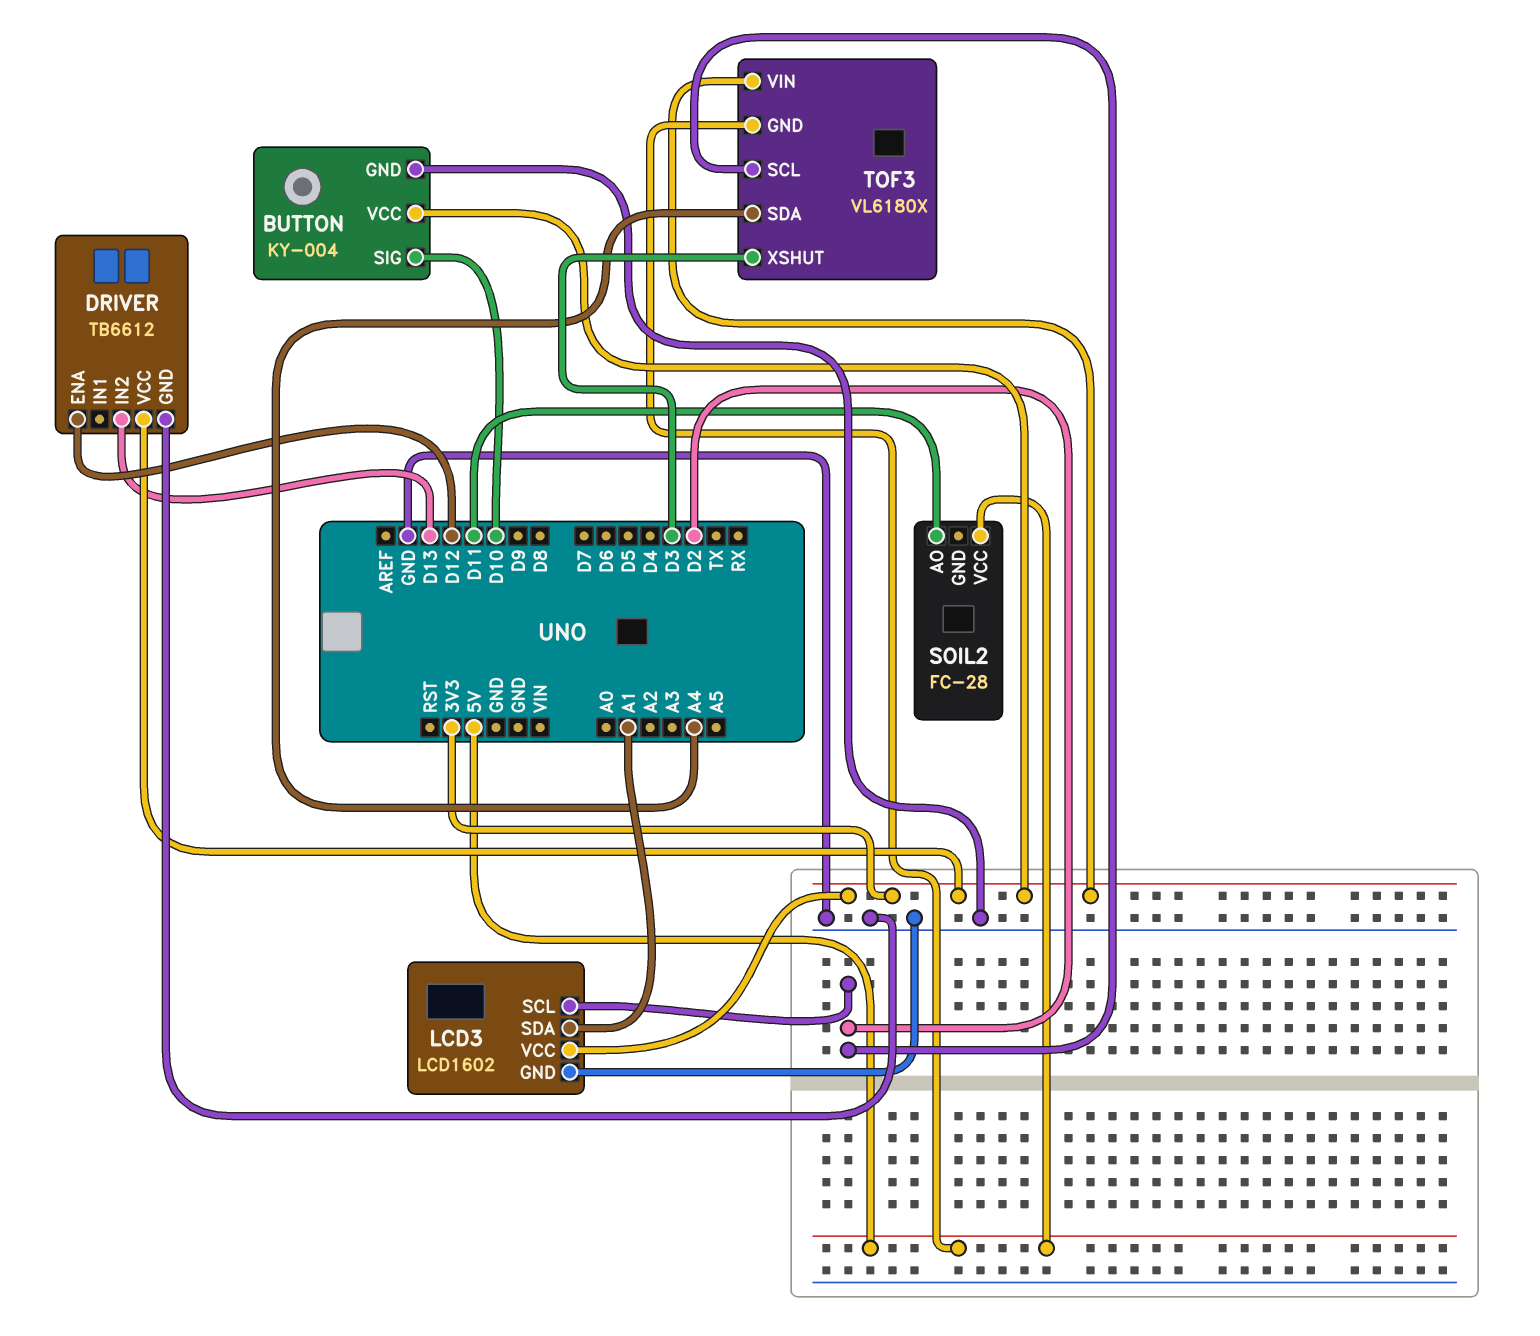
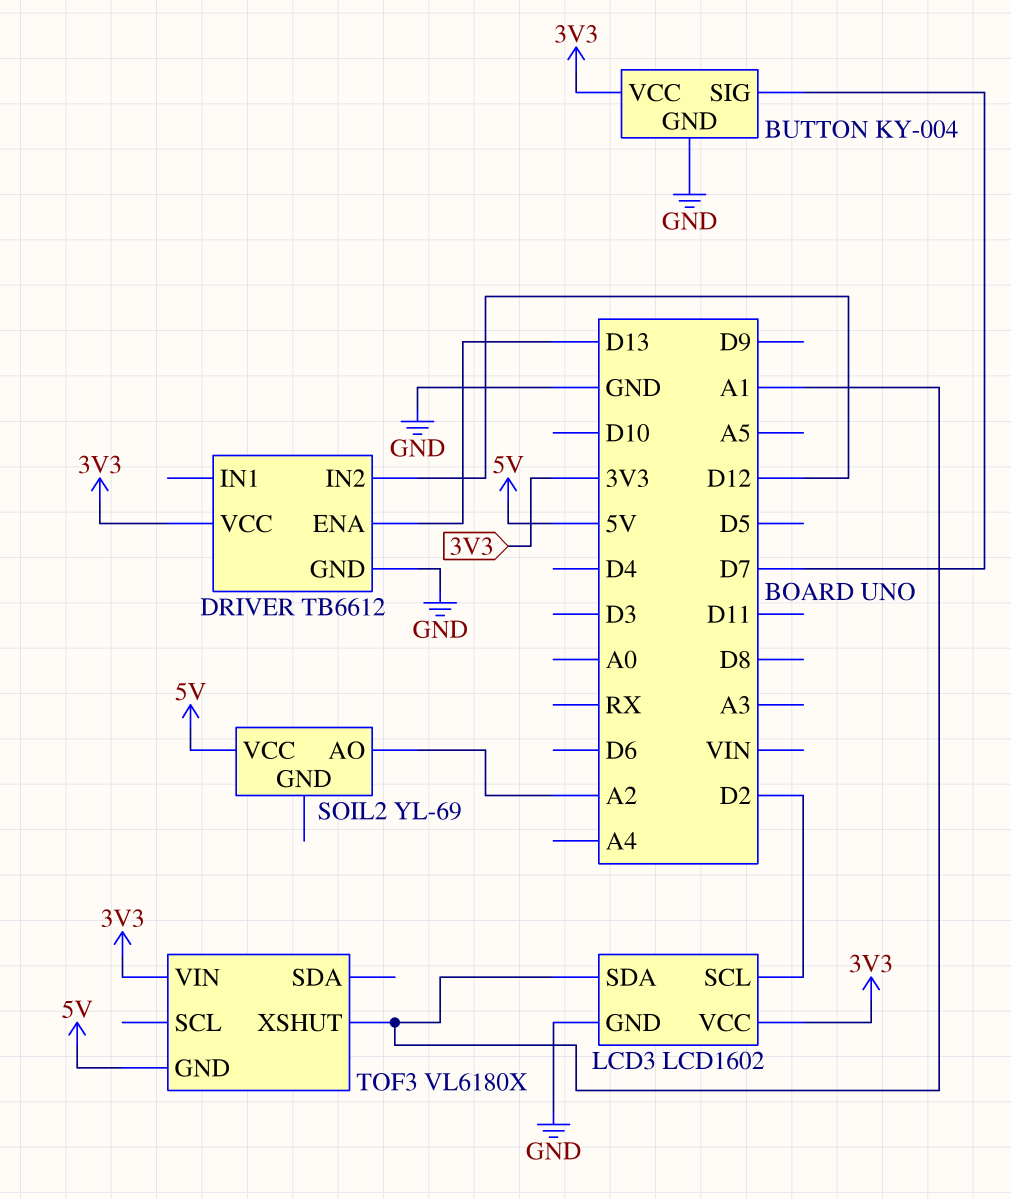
BUTTON pin SIG: D10 -> D7
DRIVER pin ENA: D12 -> D13
DRIVER pin IN2: D13 -> D12
SOIL2: FC-28 -> YL-69
SOIL2 pin AO: D11 -> A2
TOF3 pin SCL: D2 -> none
TOF3 pin SDA: A4 -> none
TOF3 pin XSHUT: D3 -> A1

